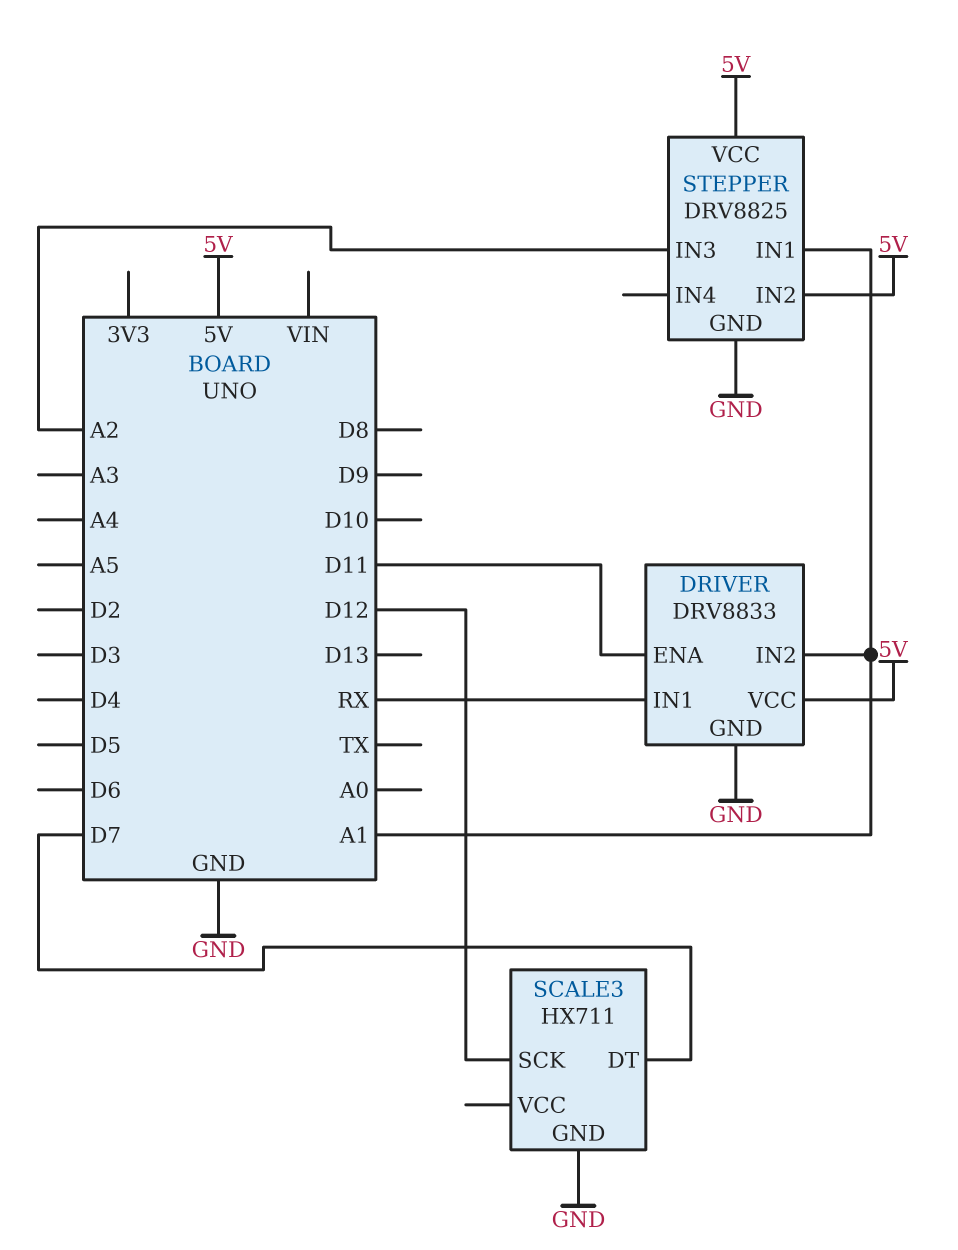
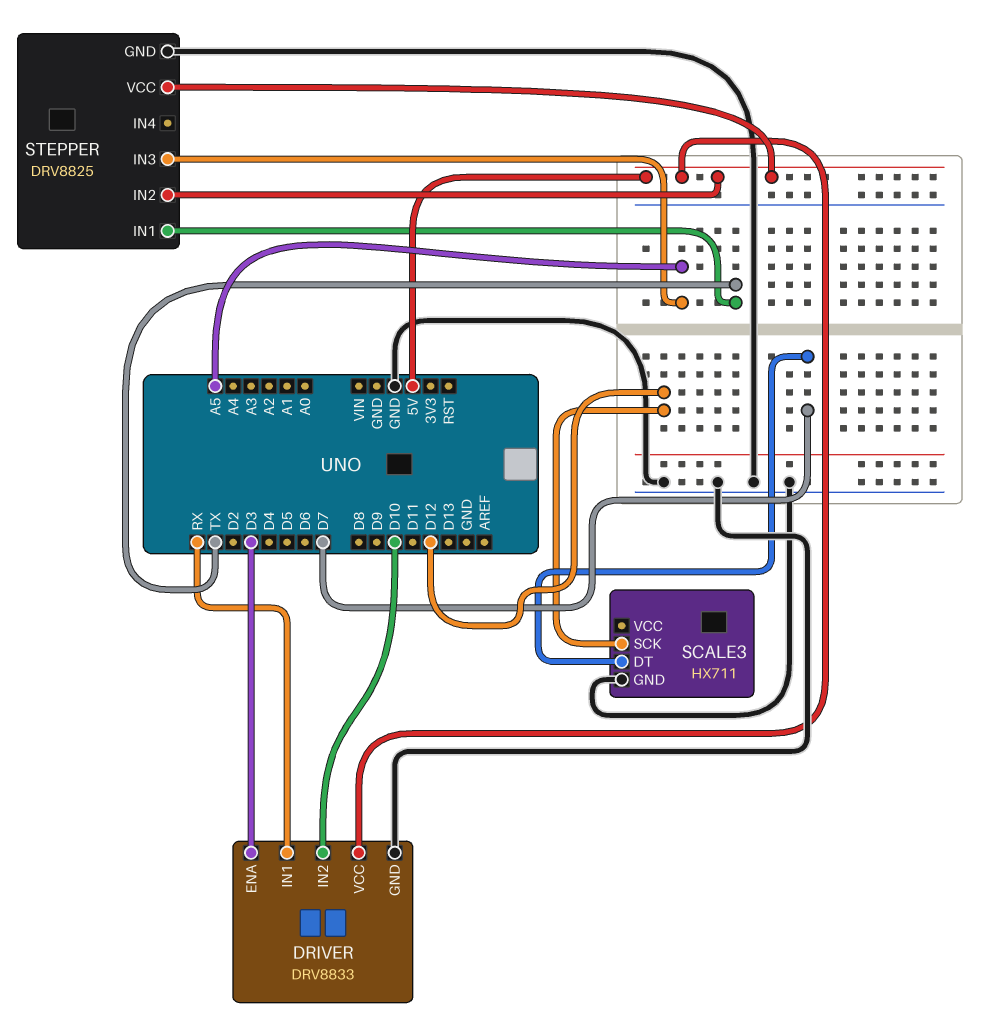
DRIVER pin ENA: D11 -> D3
DRIVER pin IN2: A1 -> D10
STEPPER pin IN1: A1 -> TX
STEPPER pin IN3: A2 -> A5

